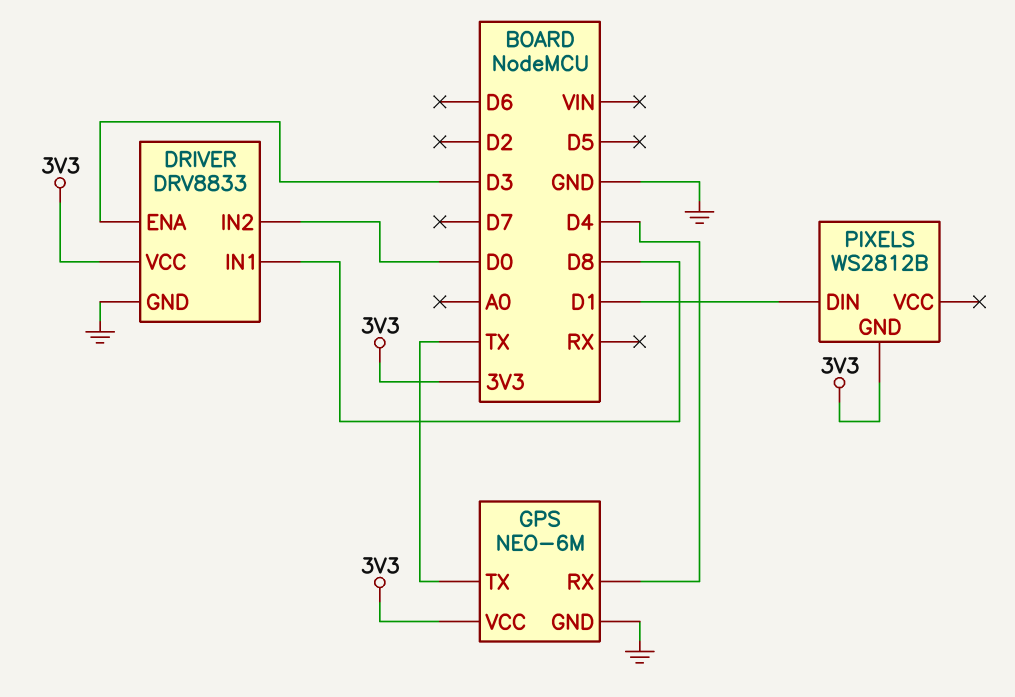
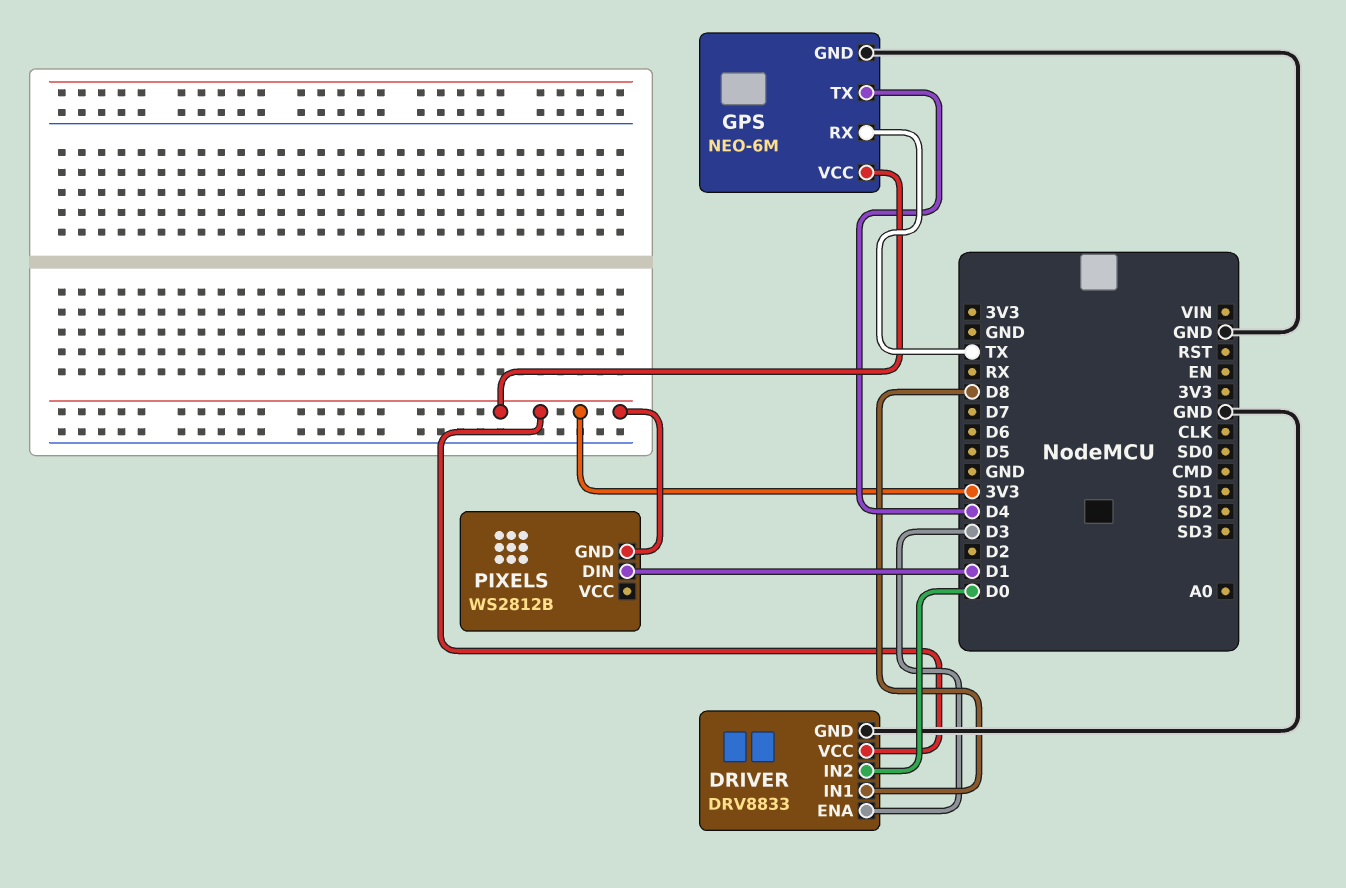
GPS pin RX: D4 -> TX
GPS pin TX: TX -> D4

